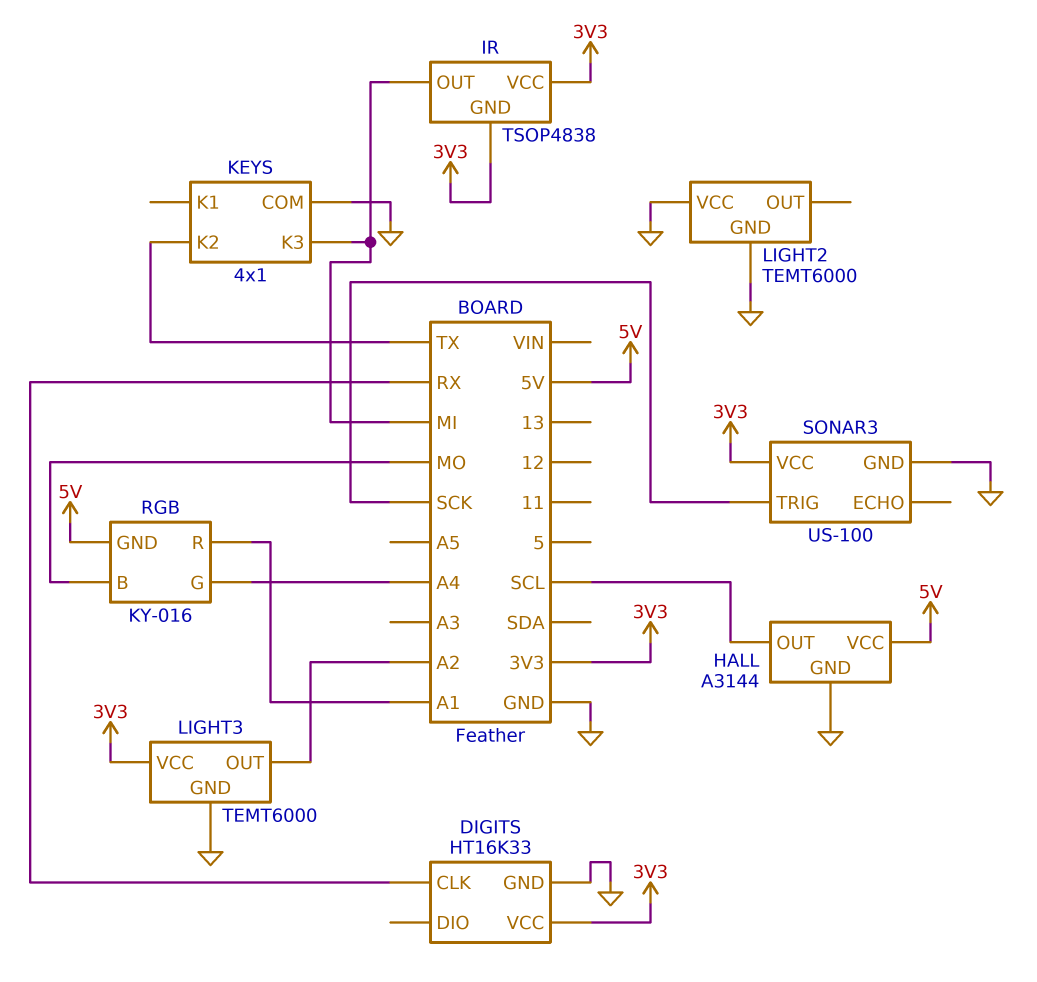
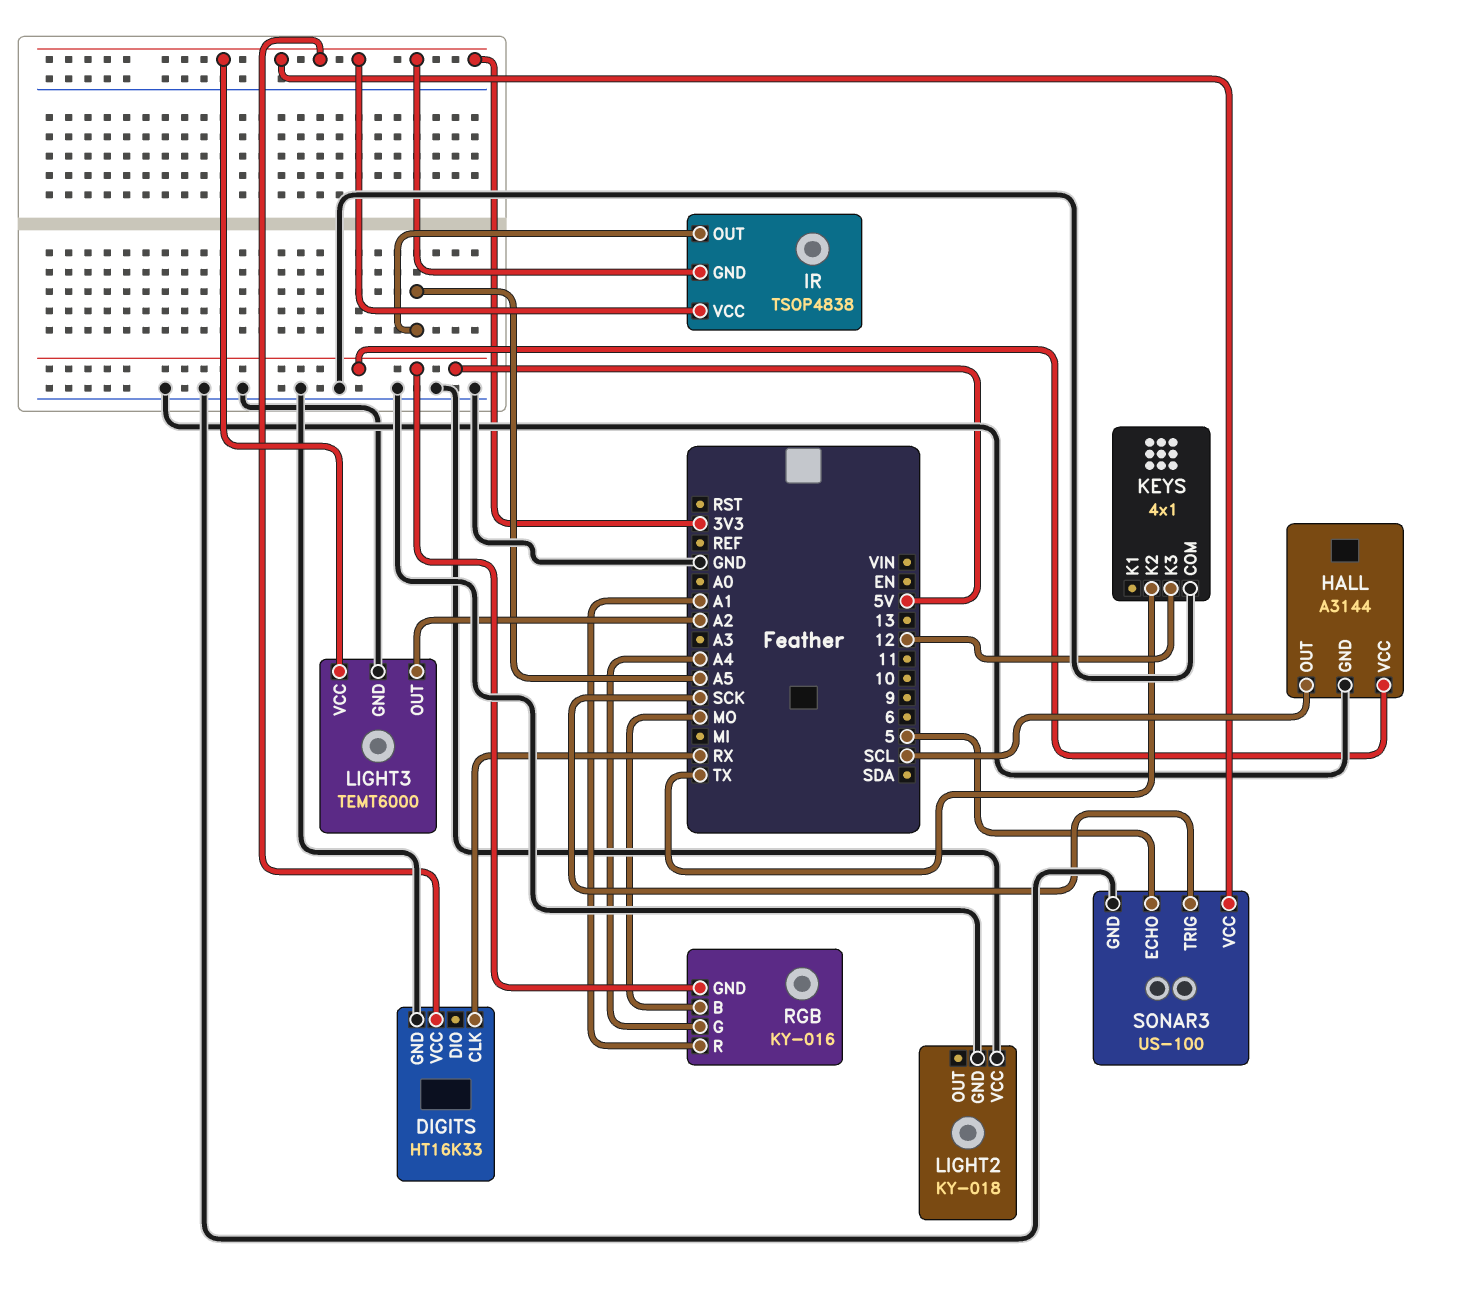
IR pin OUT: MI -> A5
KEYS pin K3: MI -> 12
LIGHT2: TEMT6000 -> KY-018
SONAR3 pin ECHO: none -> 5

